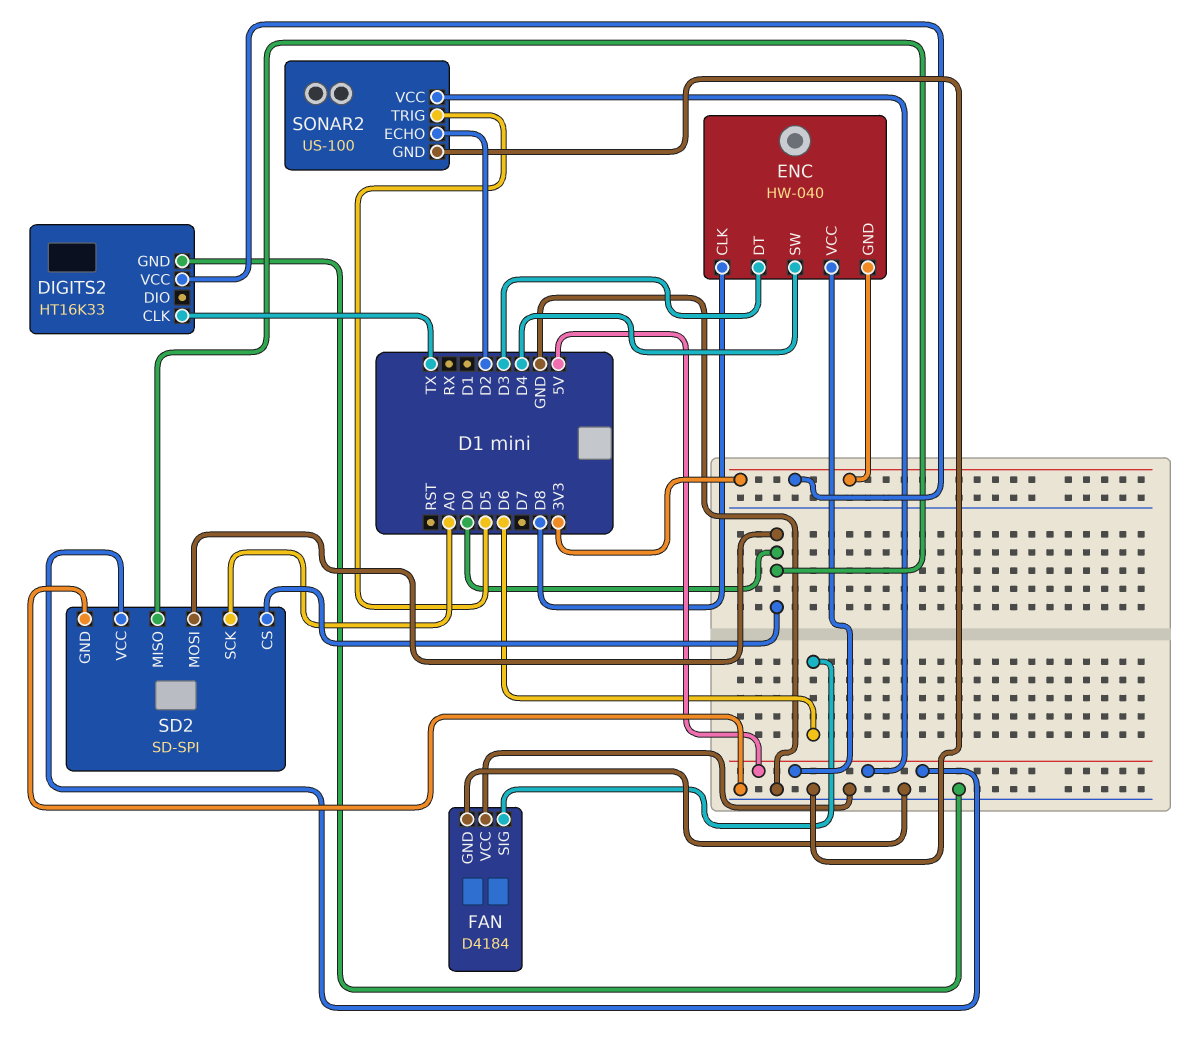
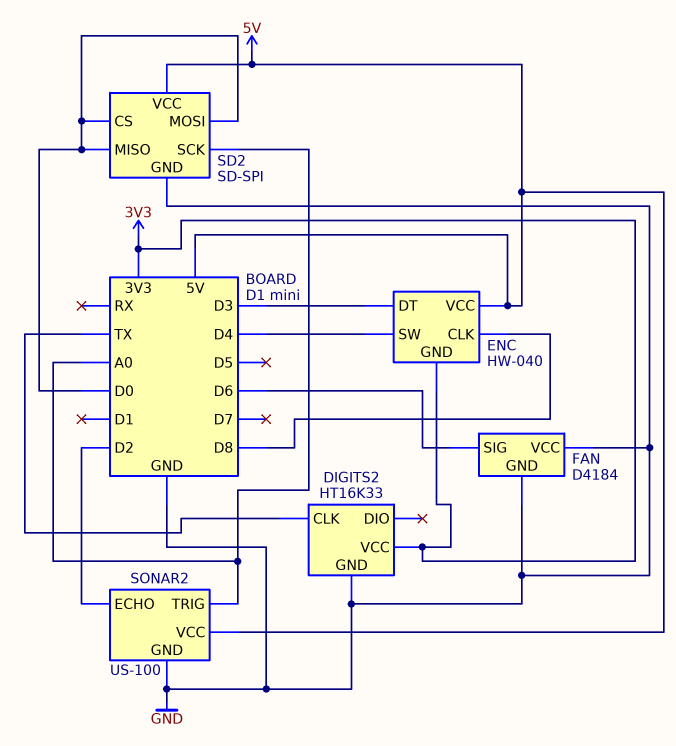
SONAR2 pin TRIG: D5 -> A0

